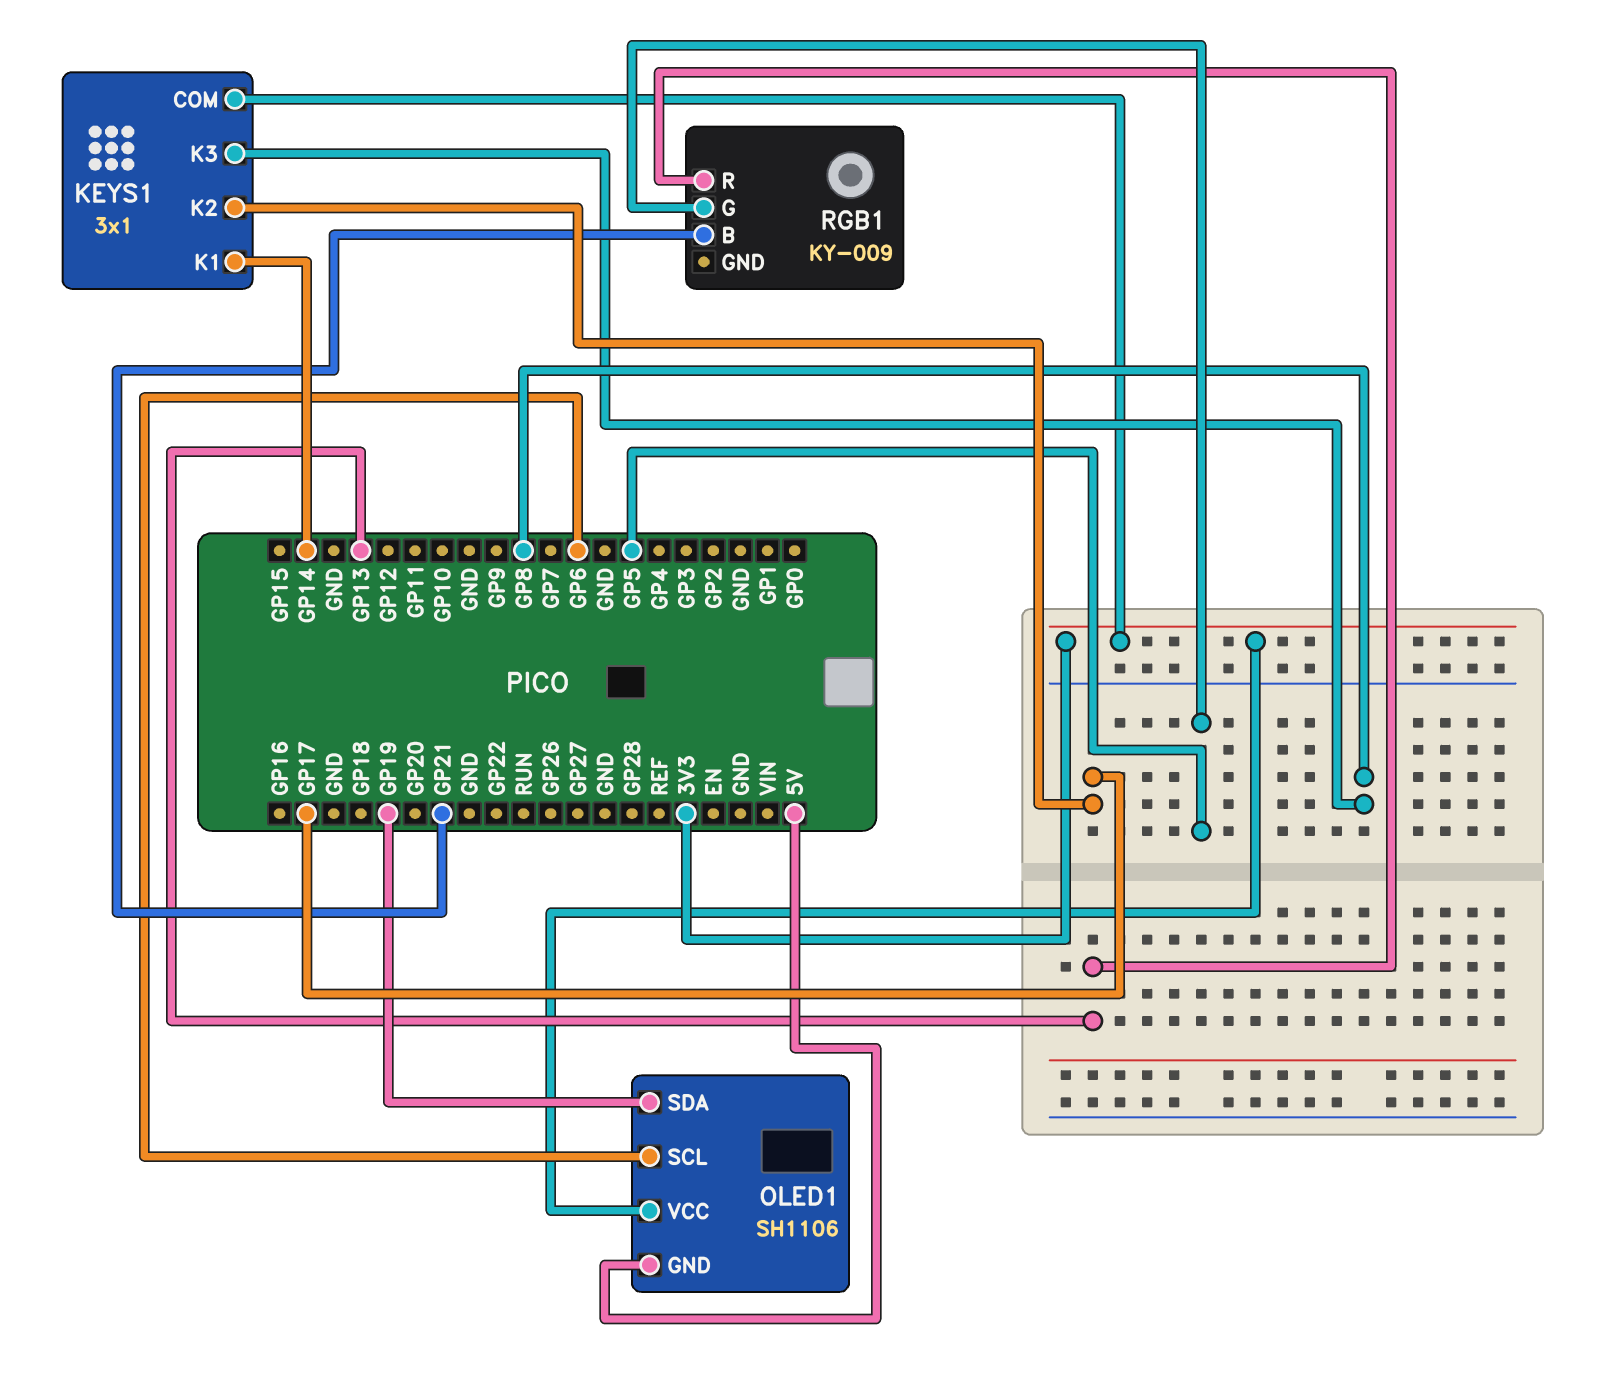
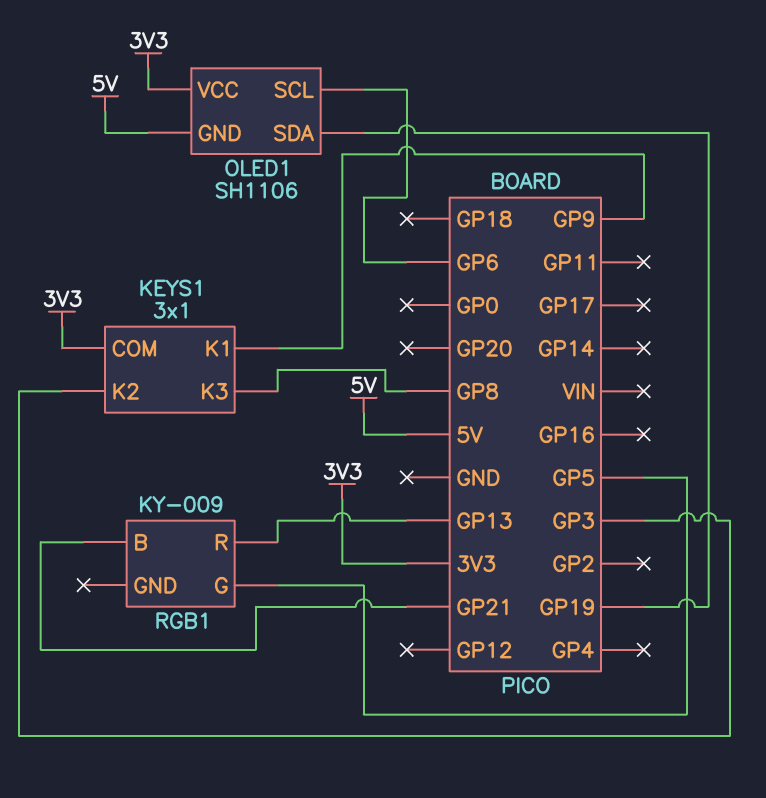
KEYS1 pin K1: GP14 -> GP9
KEYS1 pin K2: GP17 -> GP3

